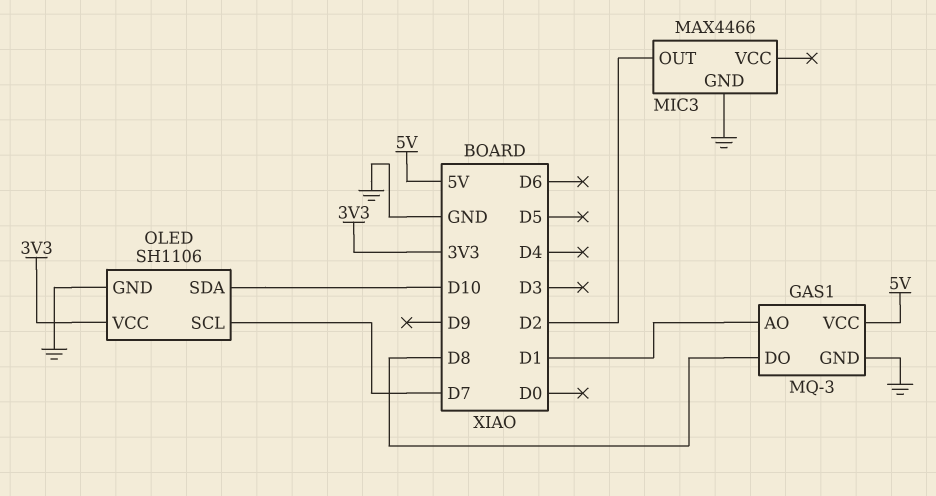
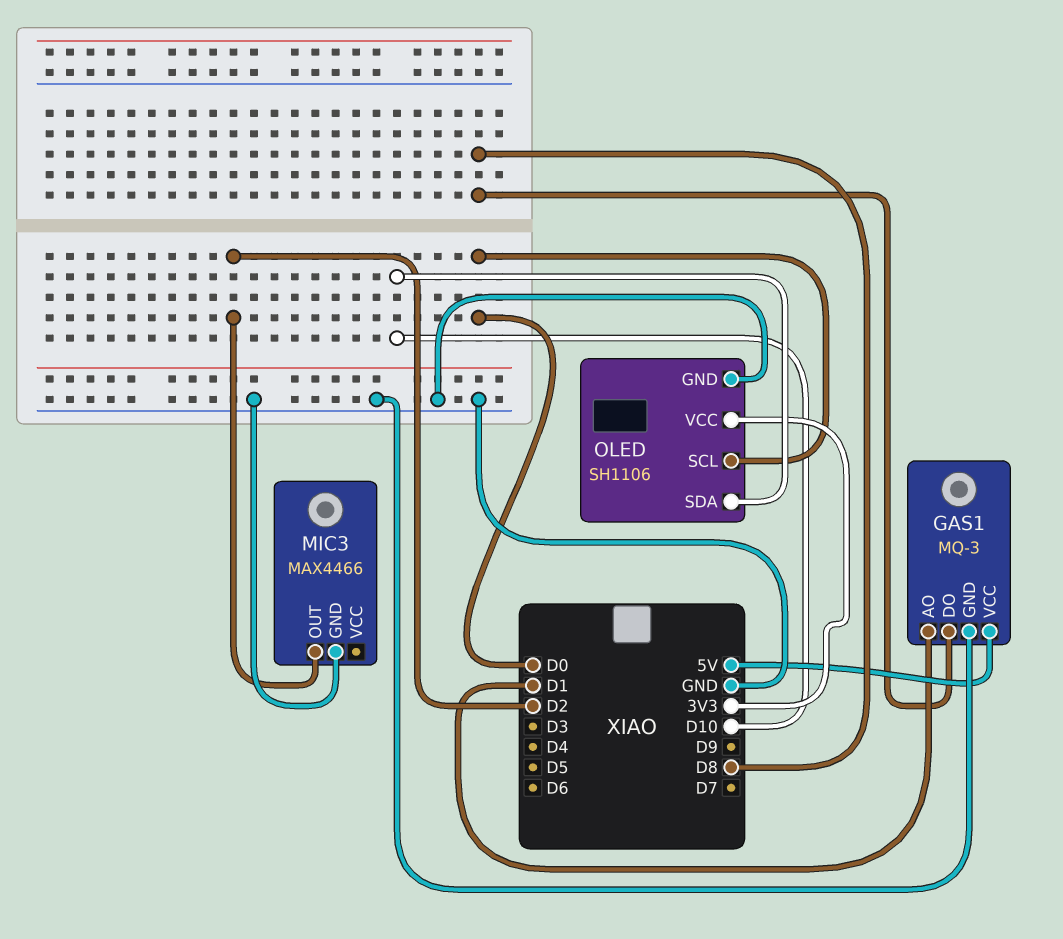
OLED pin SCL: D7 -> D0

